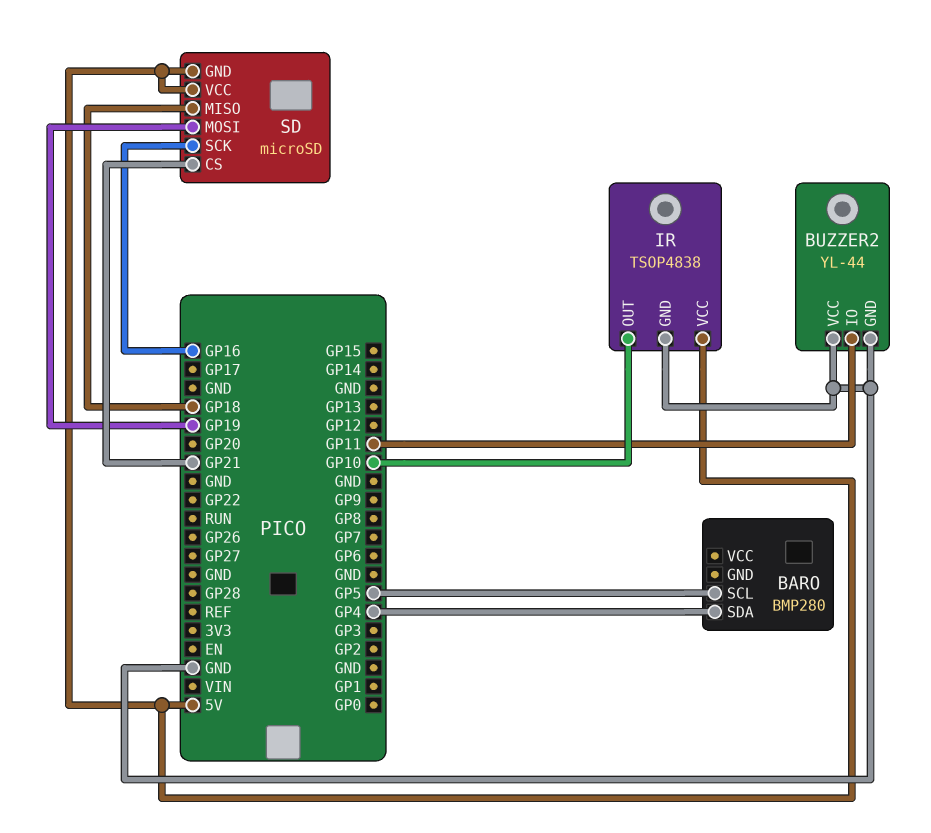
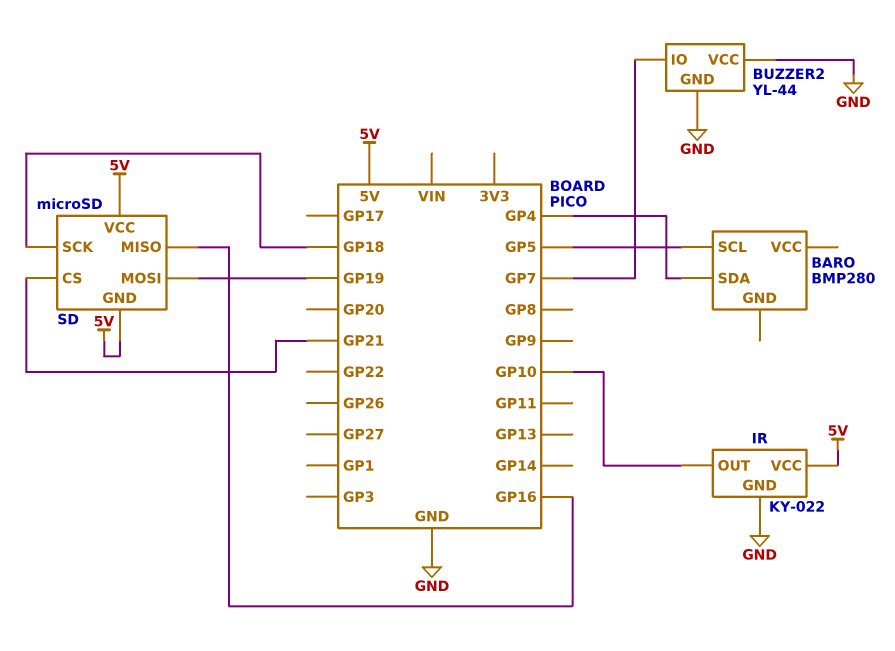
BUZZER2 pin IO: GP11 -> GP7
IR: TSOP4838 -> KY-022
SD pin MISO: GP18 -> GP16
SD pin SCK: GP16 -> GP18

